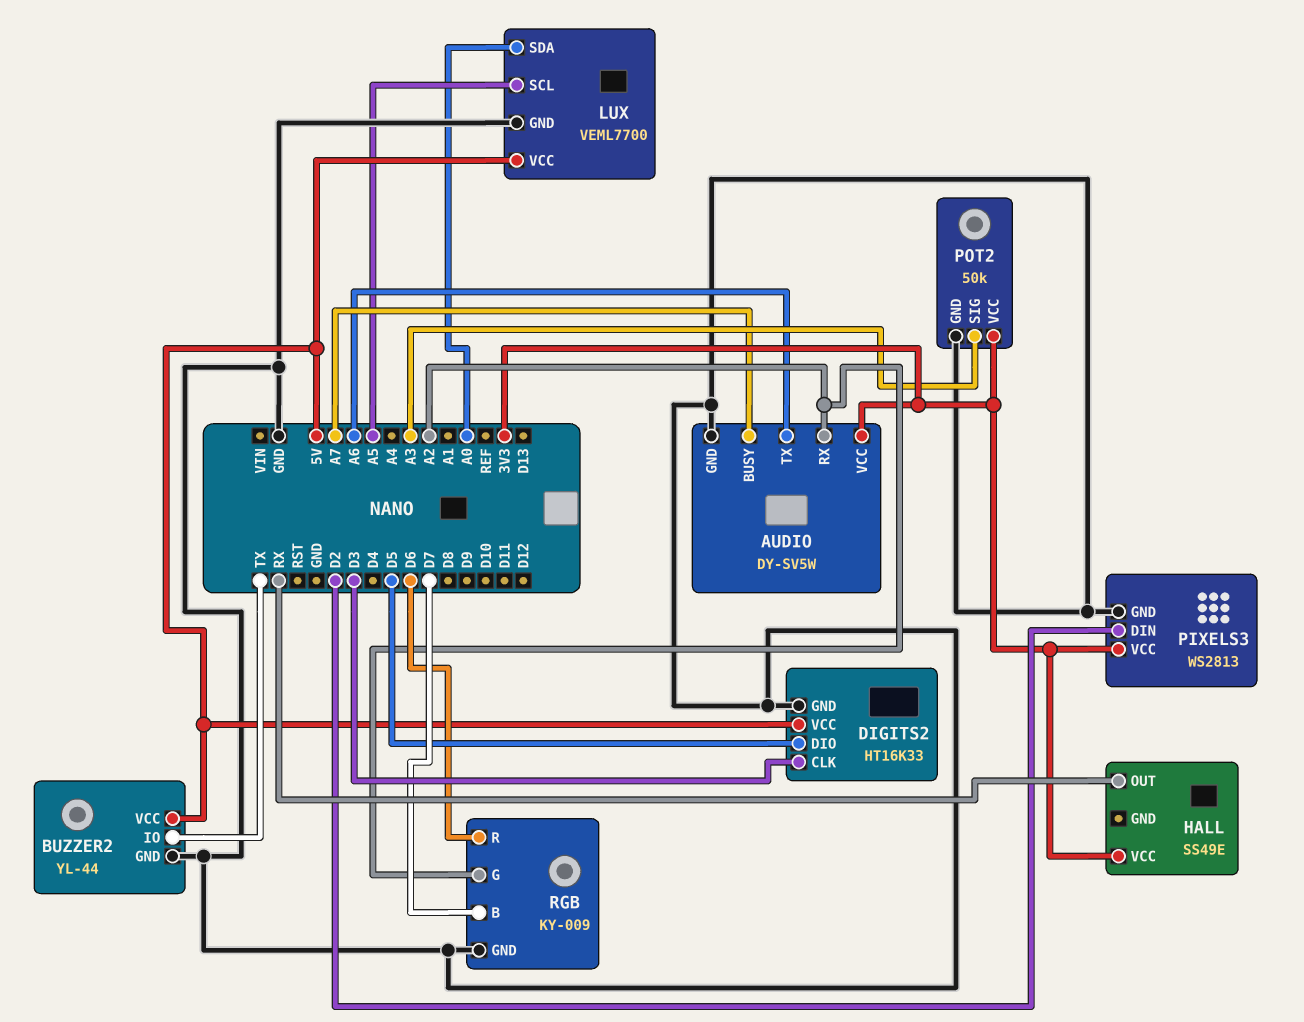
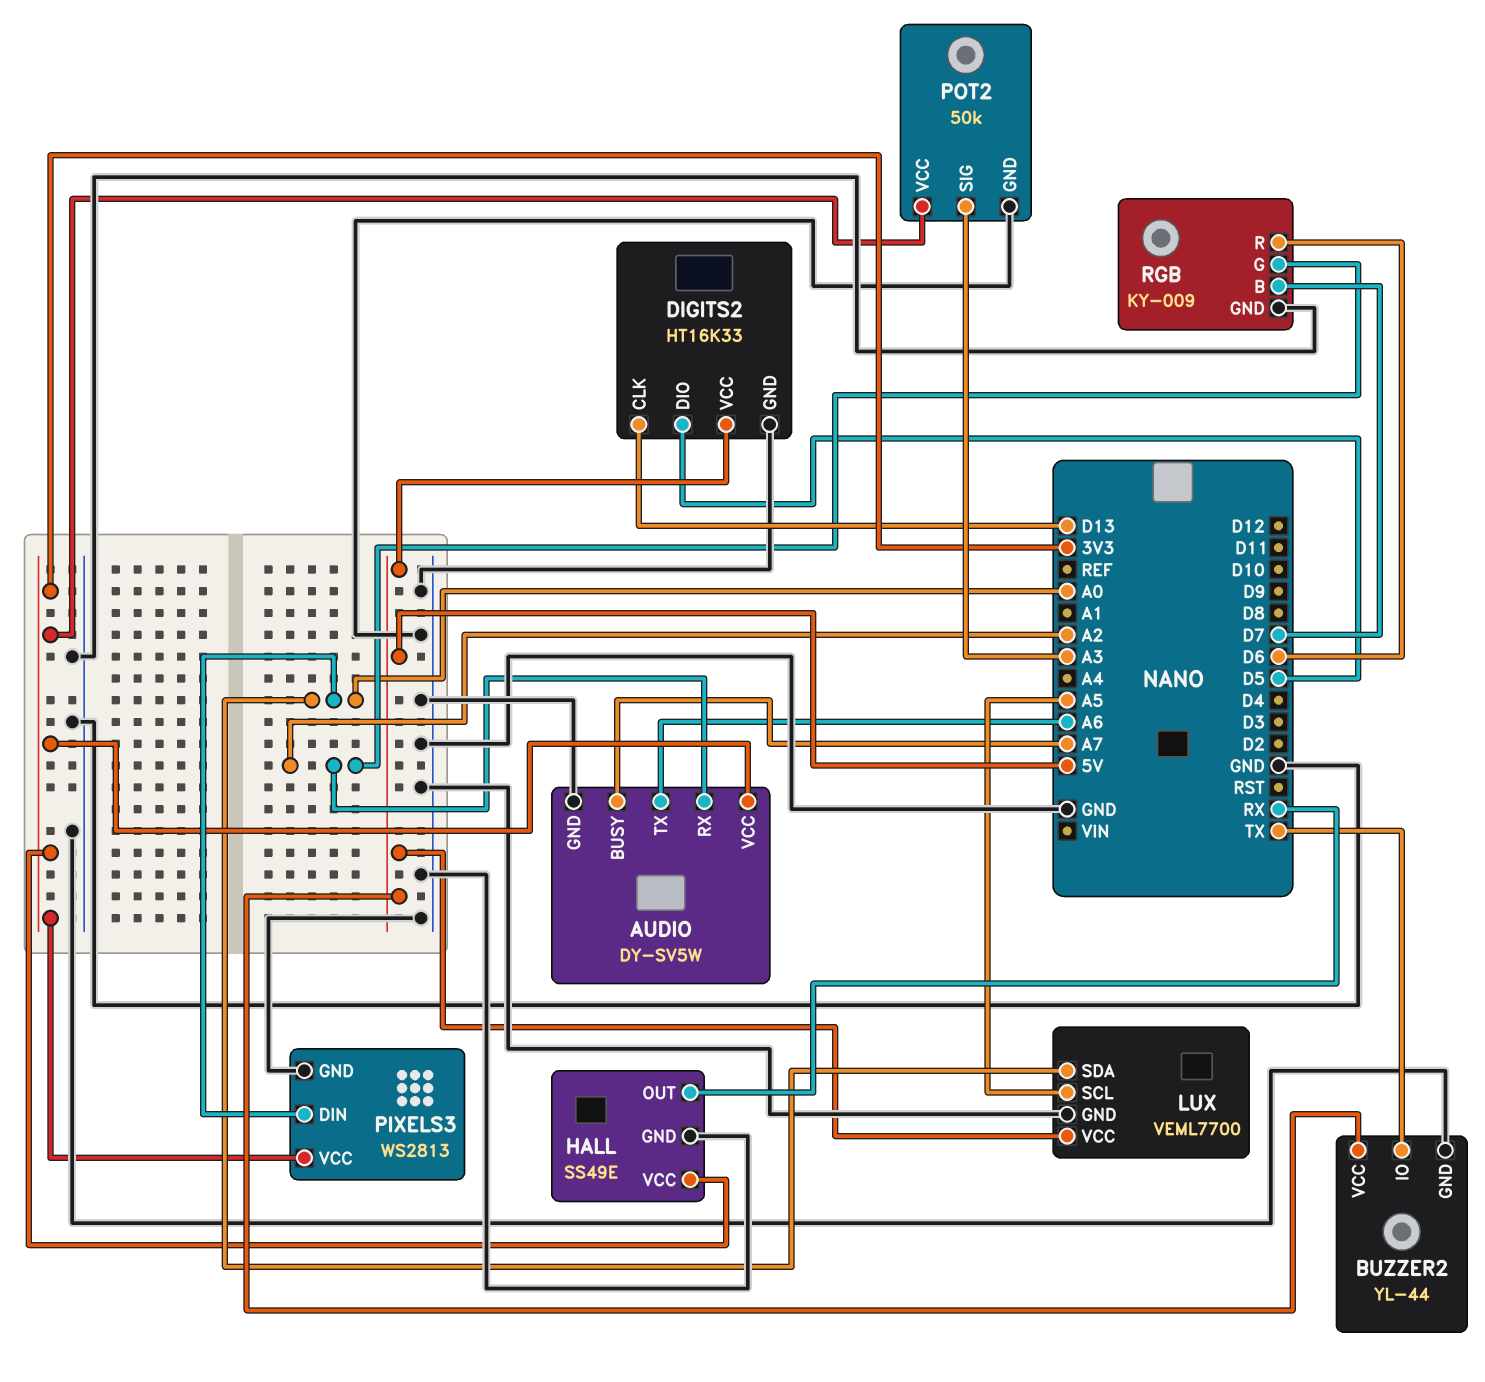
DIGITS2 pin CLK: D3 -> D13
HALL pin GND: none -> GND
PIXELS3 pin DIN: D2 -> A0

